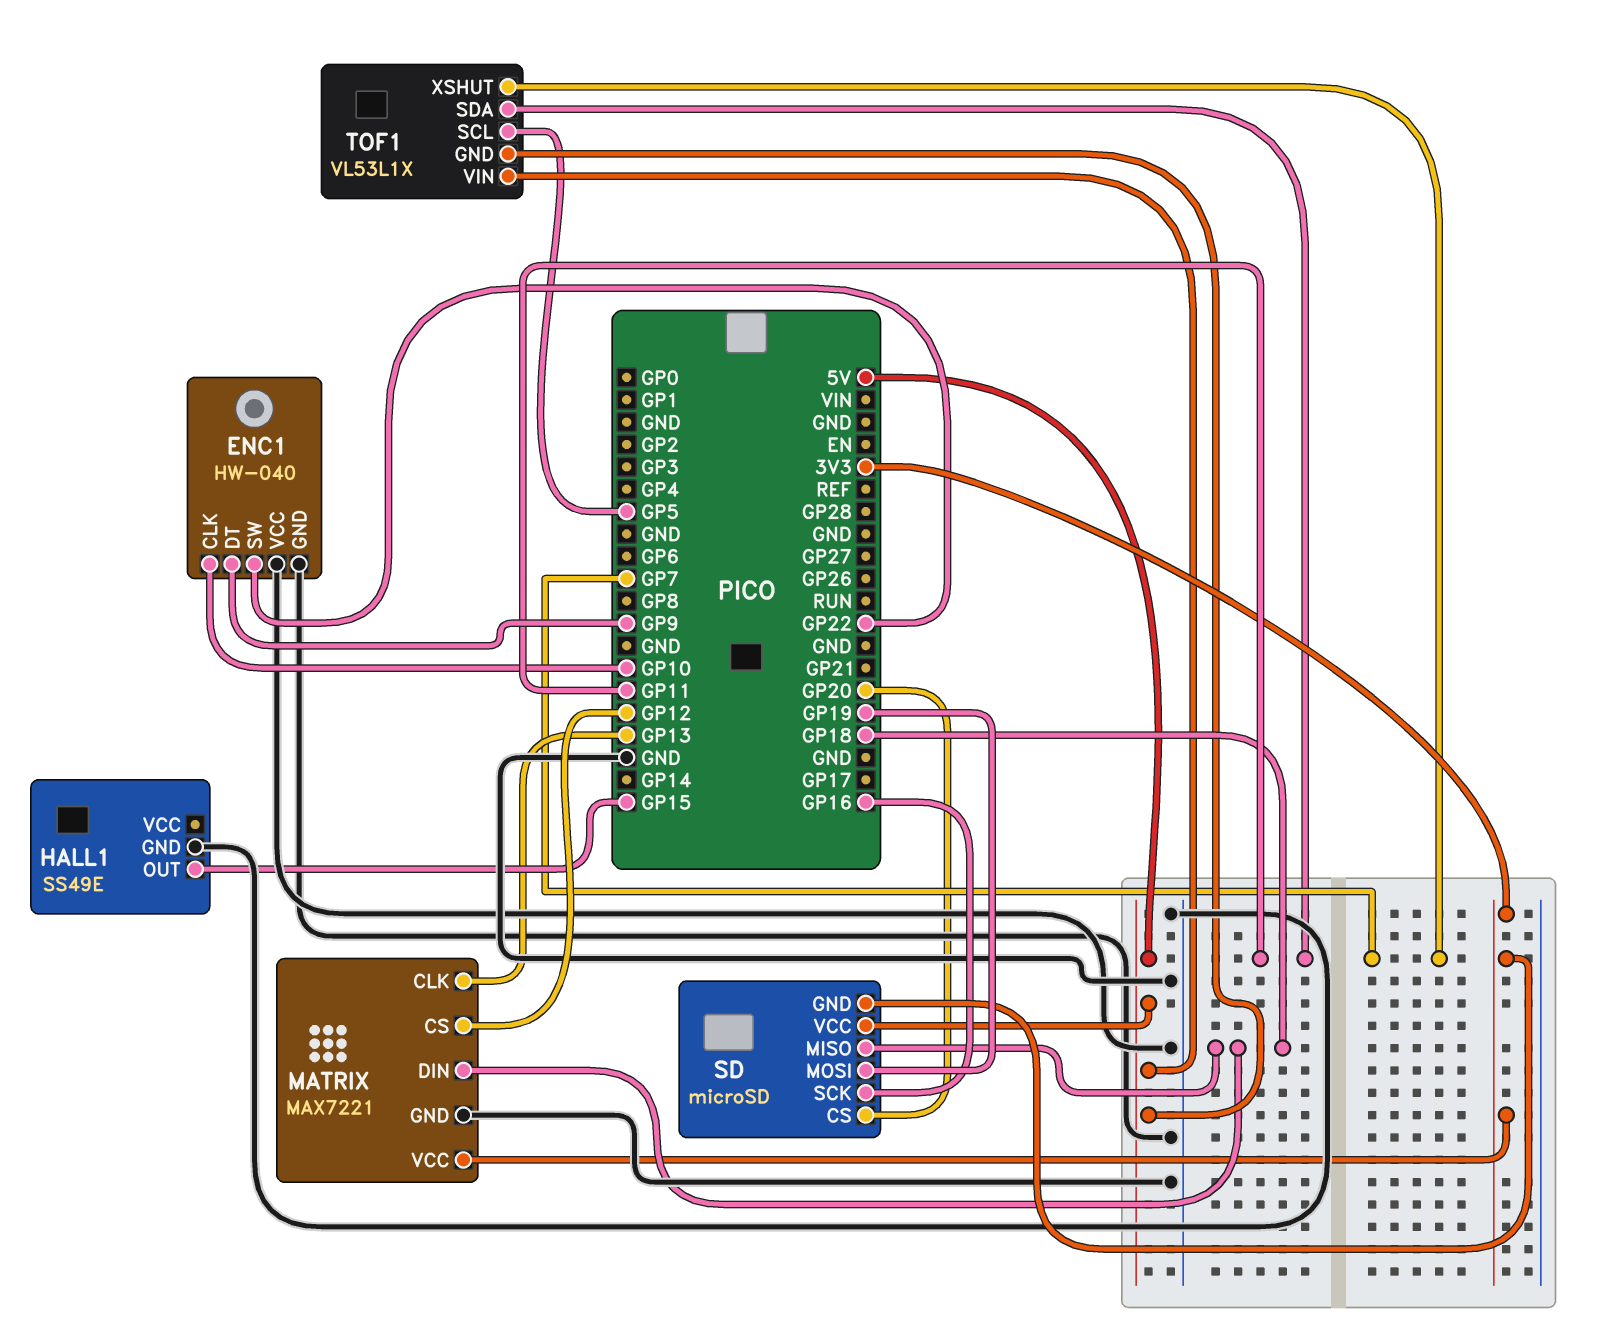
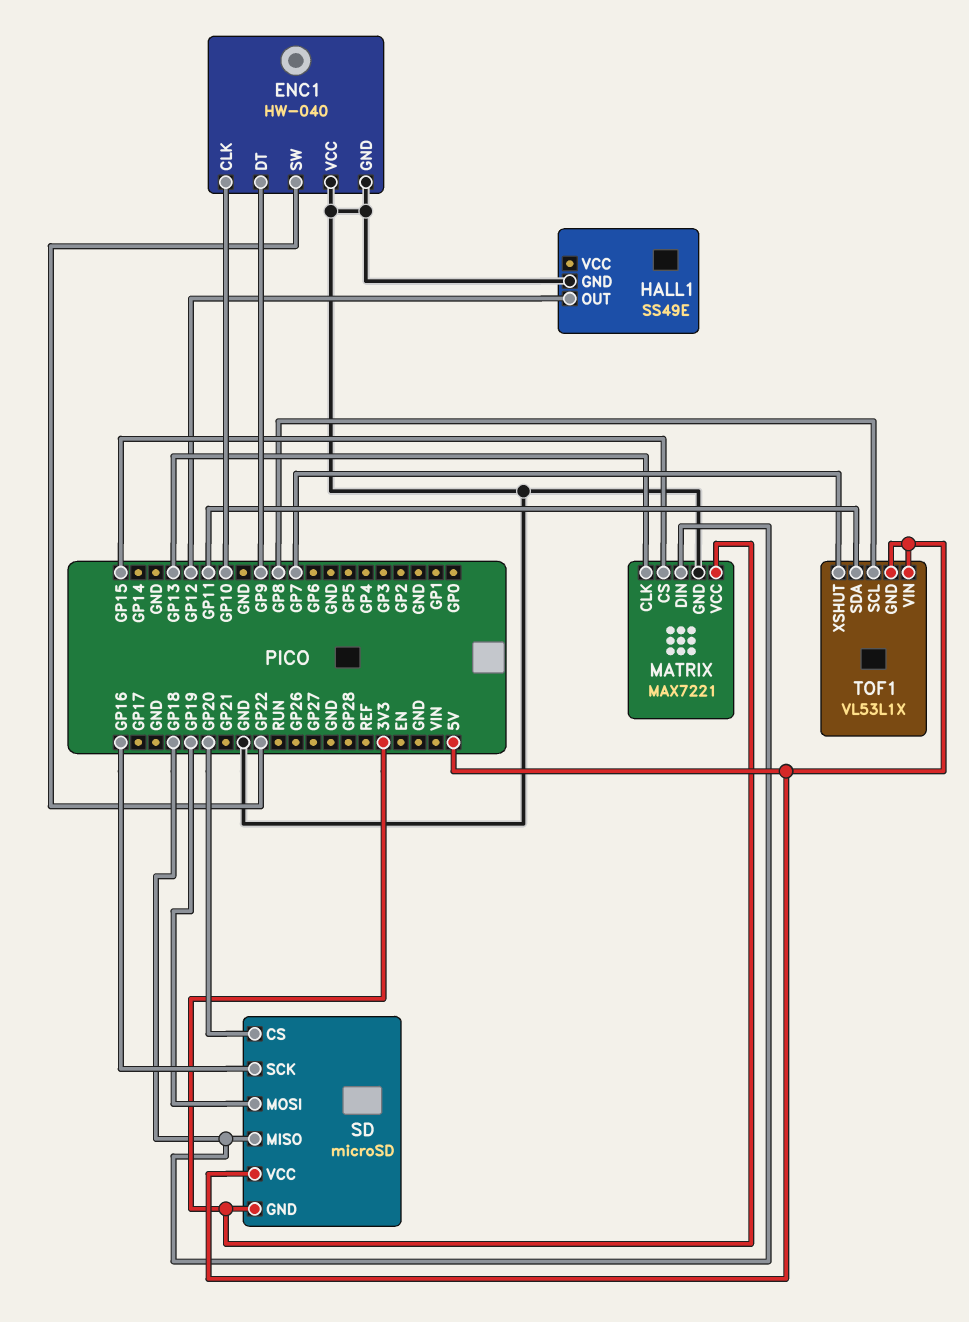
HALL1 pin OUT: GP15 -> GP12
MATRIX pin CS: GP12 -> GP15
TOF1 pin SCL: GP5 -> GP8

